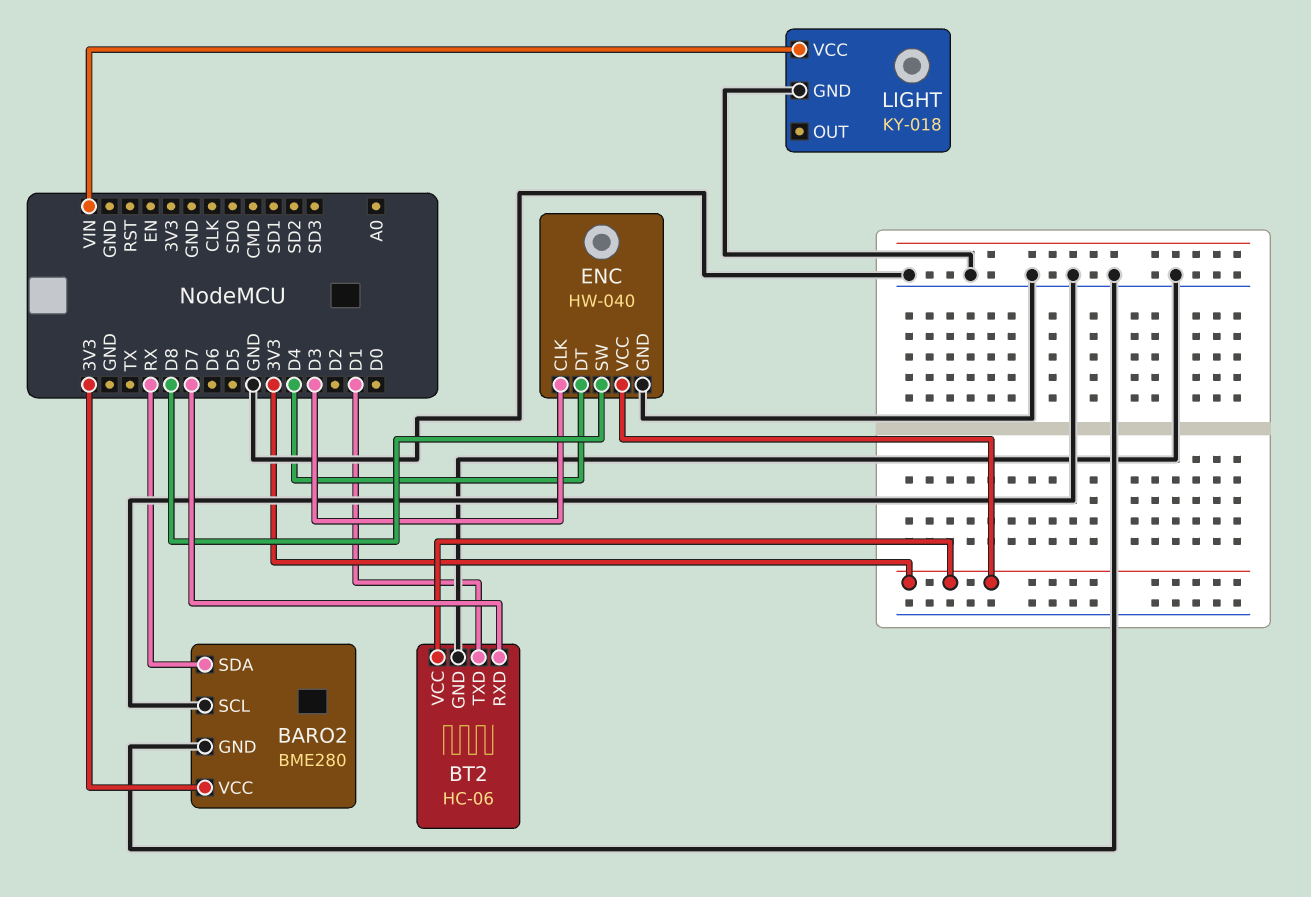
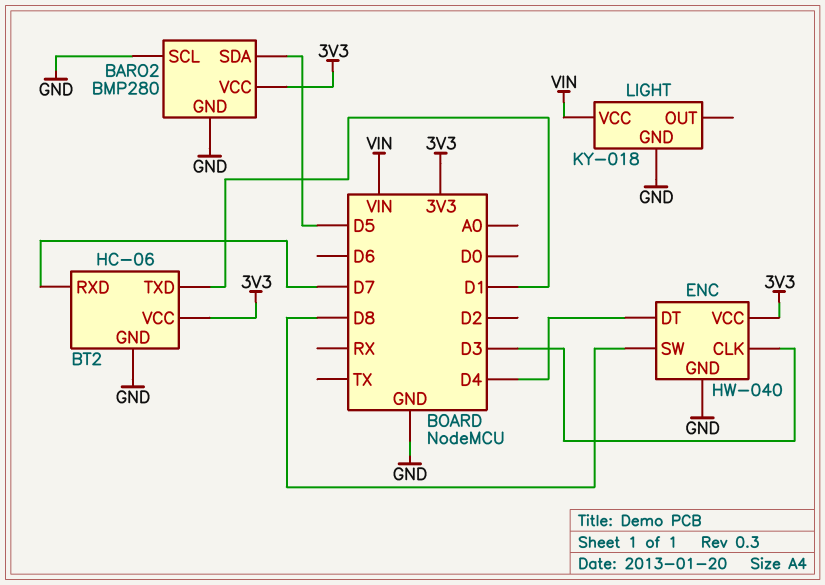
BARO2: BME280 -> BMP280
BARO2 pin SDA: RX -> D5

